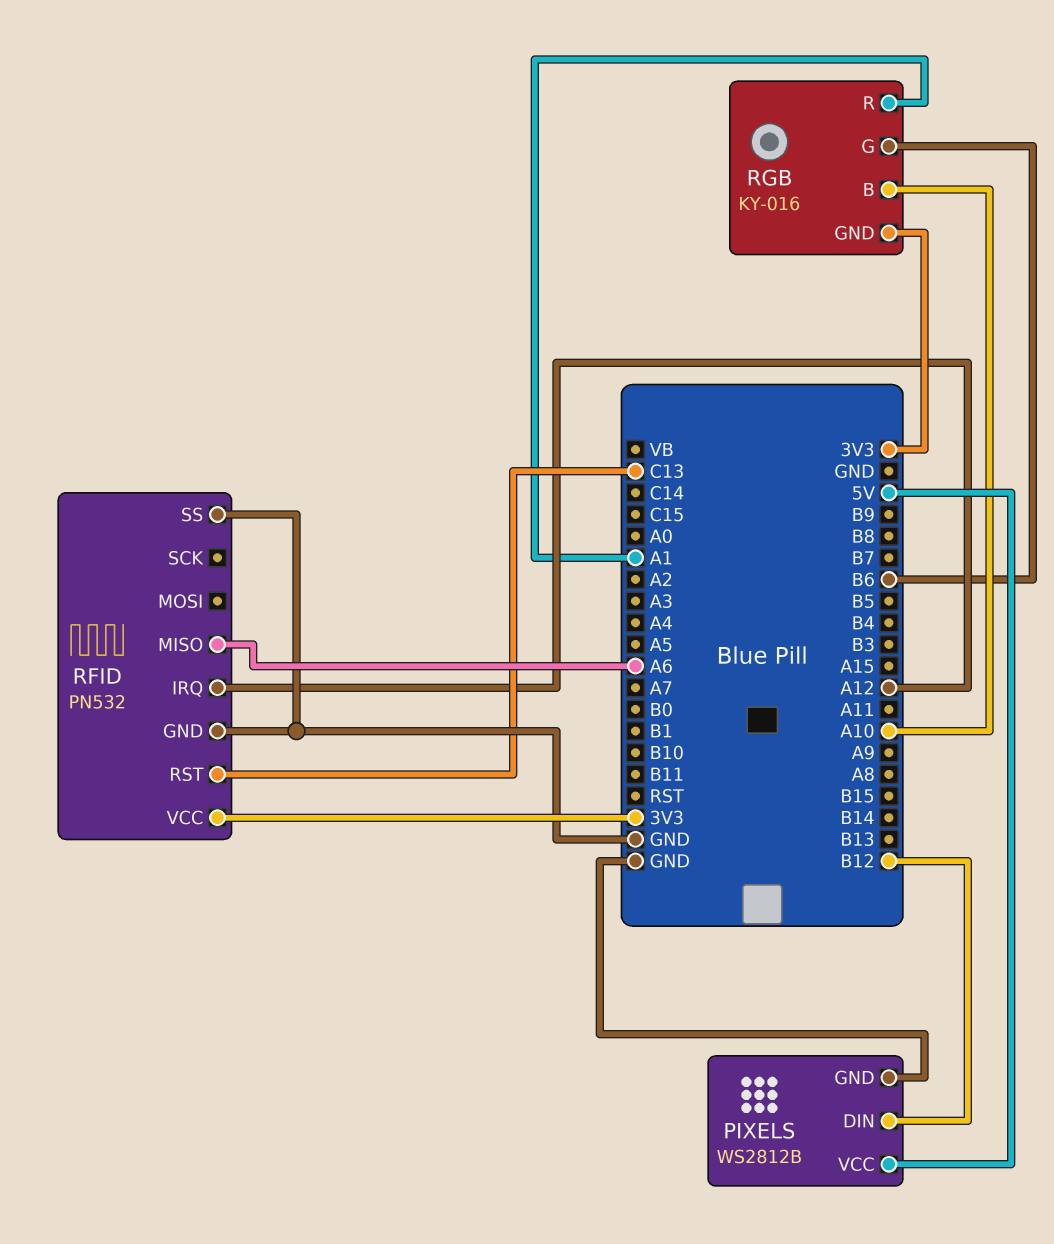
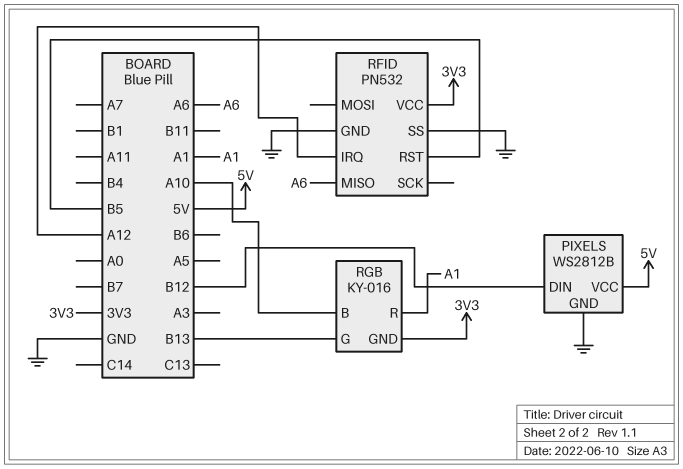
RFID pin RST: C13 -> B5
RGB pin G: B6 -> B13

